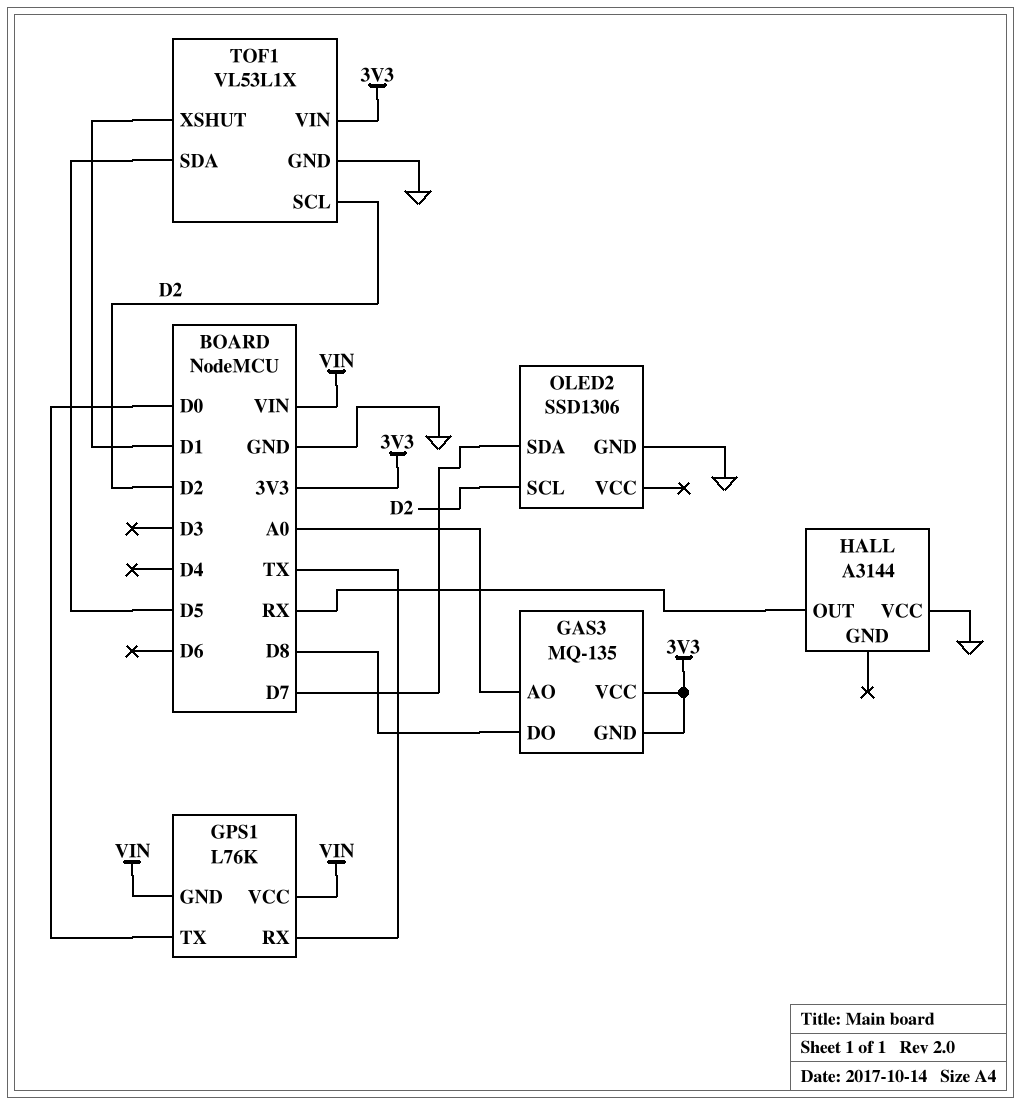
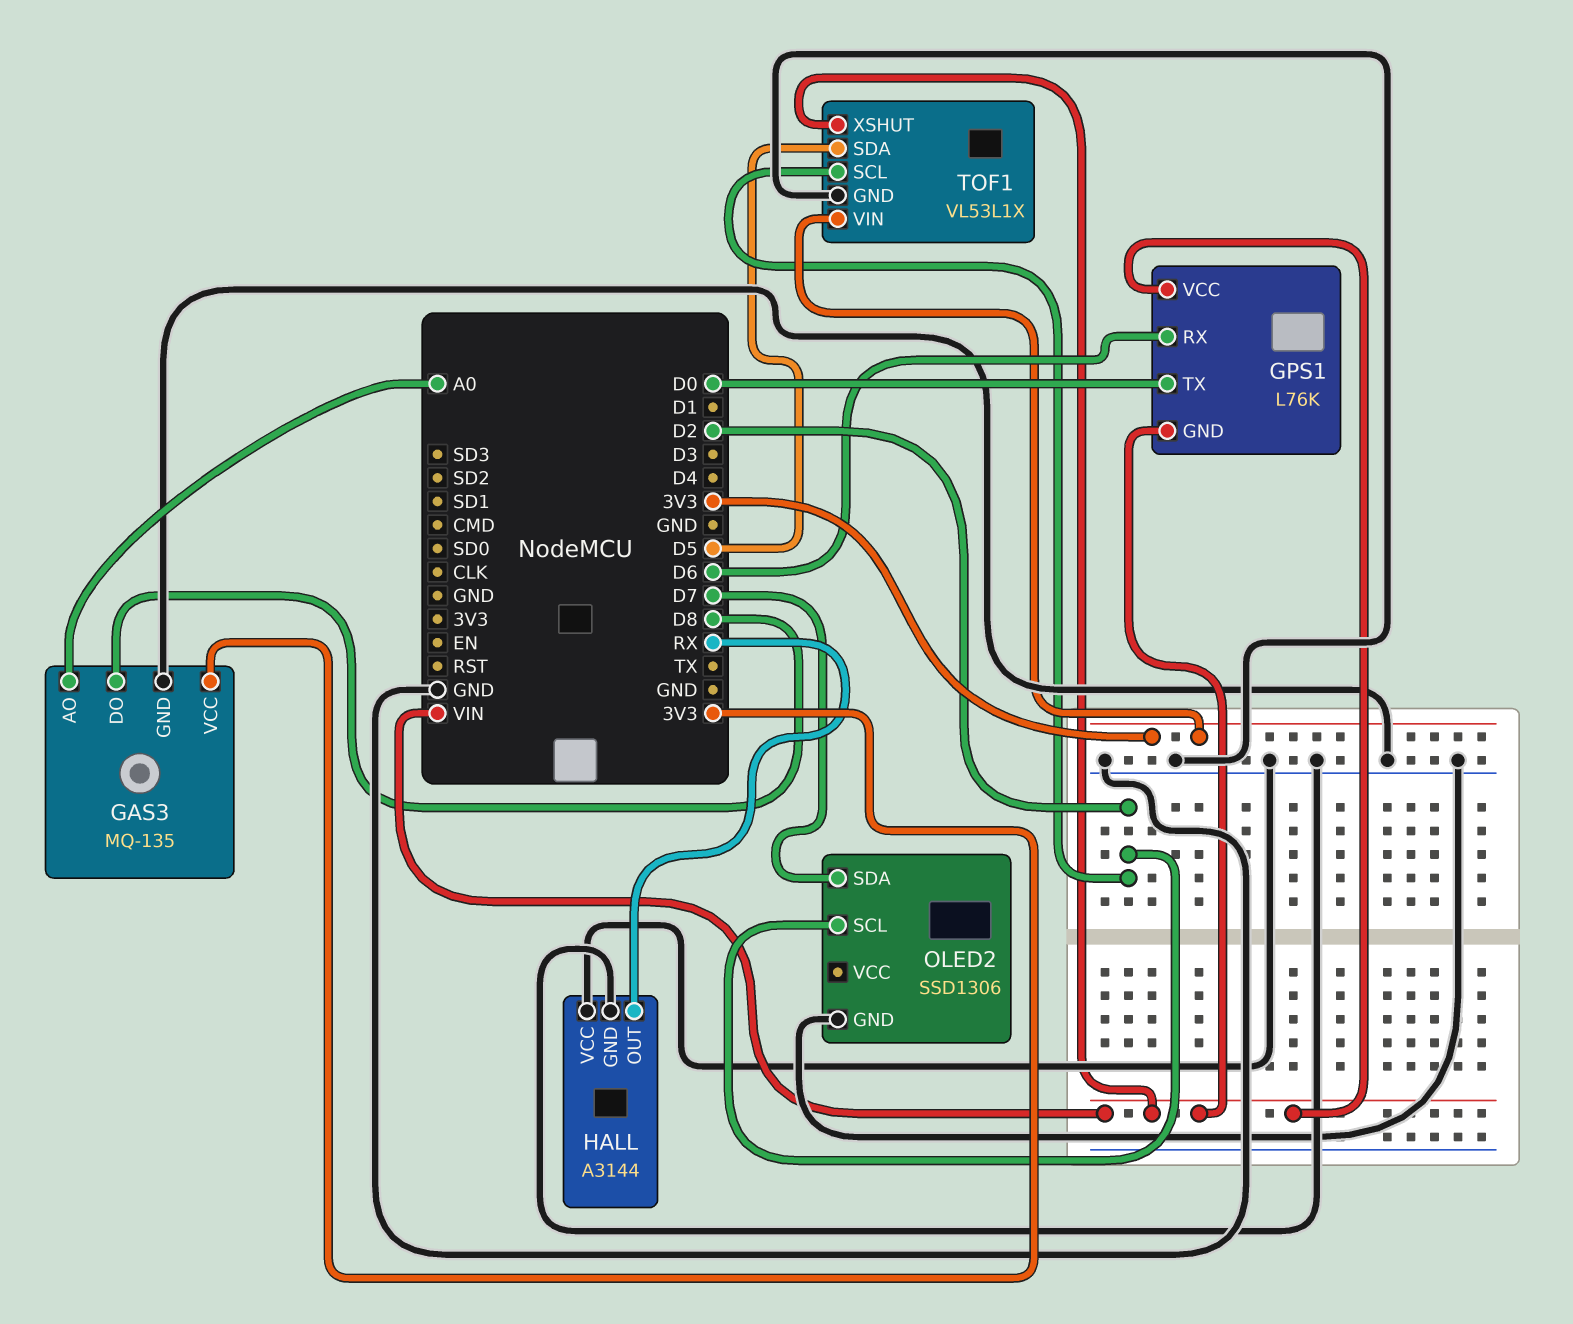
GAS3 pin GND: 3V3 -> GND
GPS1 pin RX: TX -> D6
HALL pin GND: none -> GND
TOF1 pin XSHUT: D1 -> VIN

